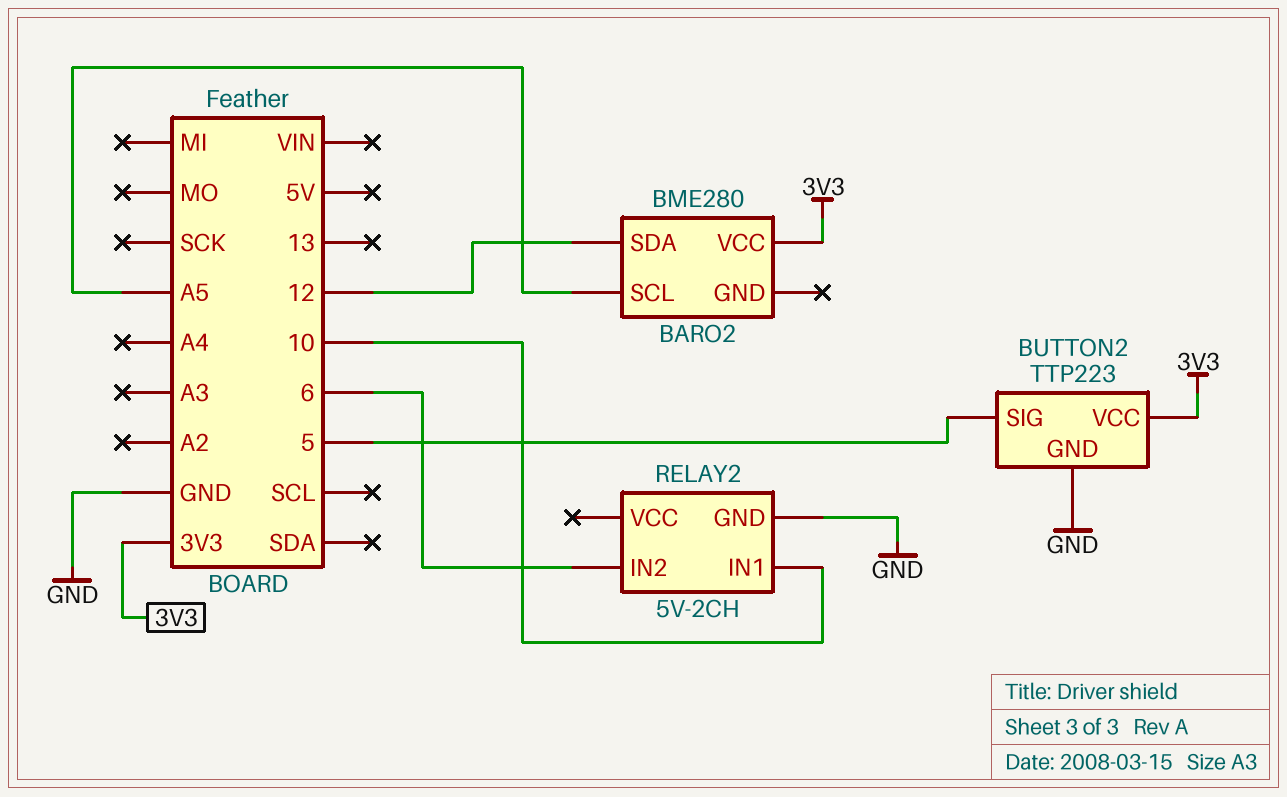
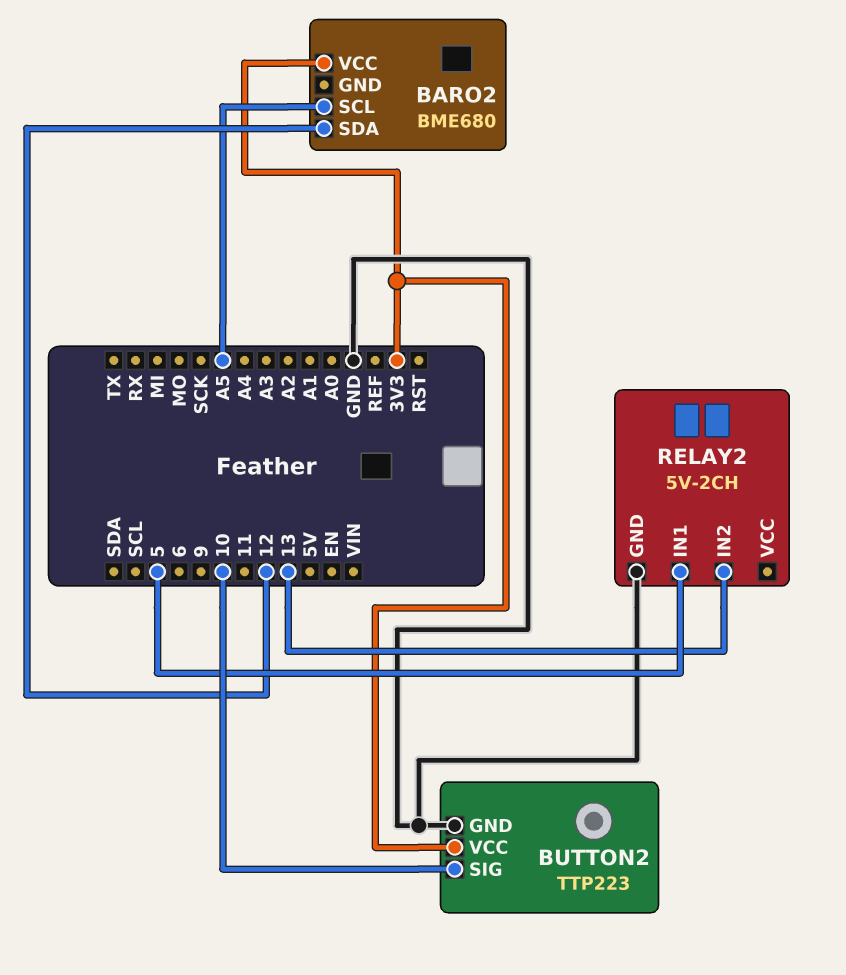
BARO2: BME280 -> BME680
BUTTON2 pin SIG: 5 -> 10
RELAY2 pin IN1: 10 -> 5
RELAY2 pin IN2: 6 -> 13

